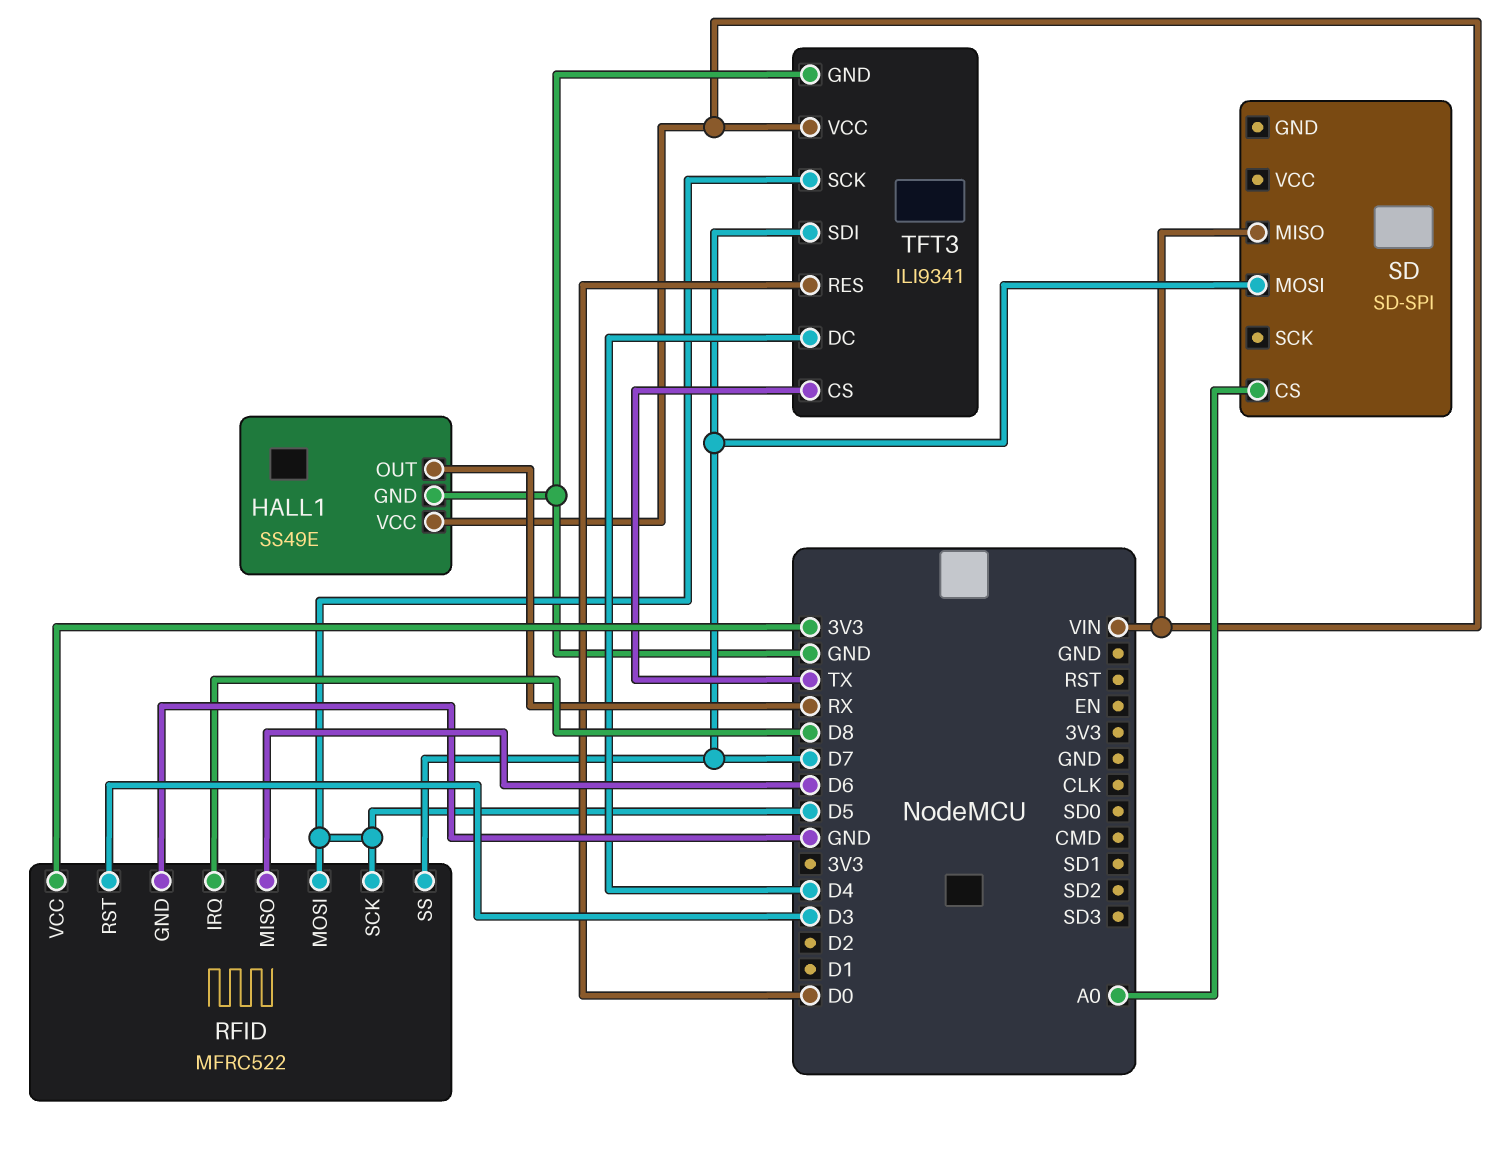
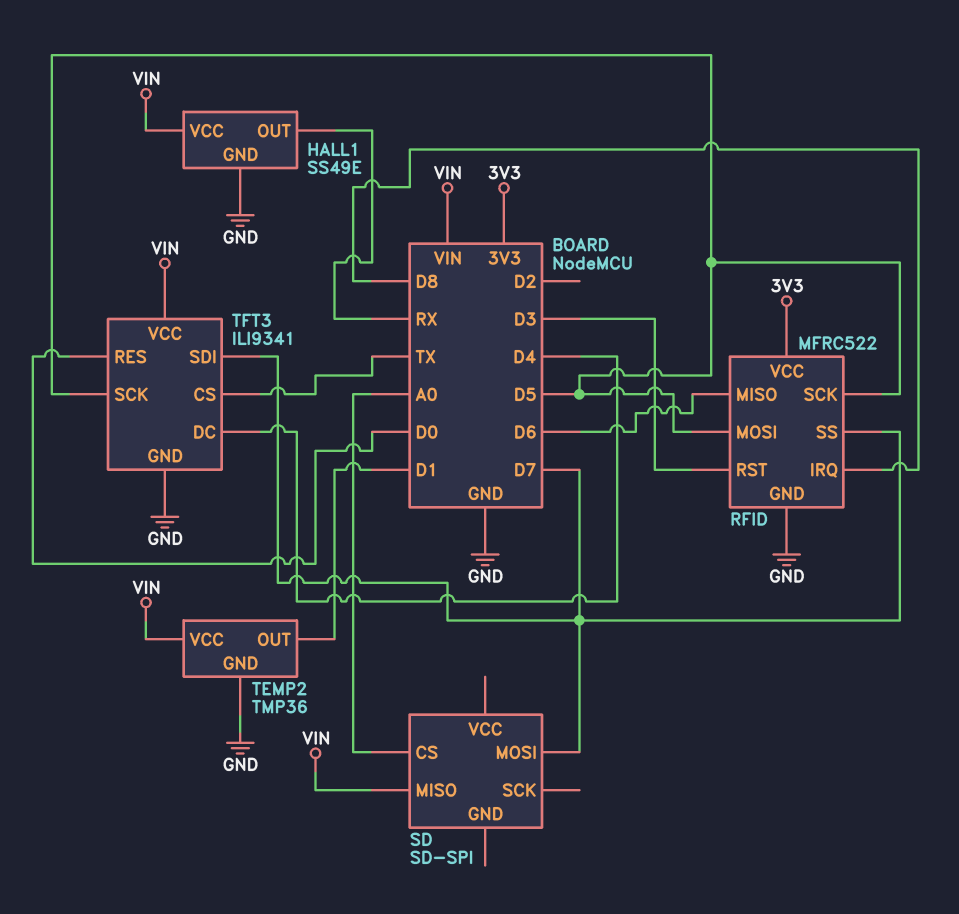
TEMP2: none -> TMP36
TEMP2 pin GND: none -> GND
TEMP2 pin OUT: none -> D1
TEMP2 pin VCC: none -> VIN

